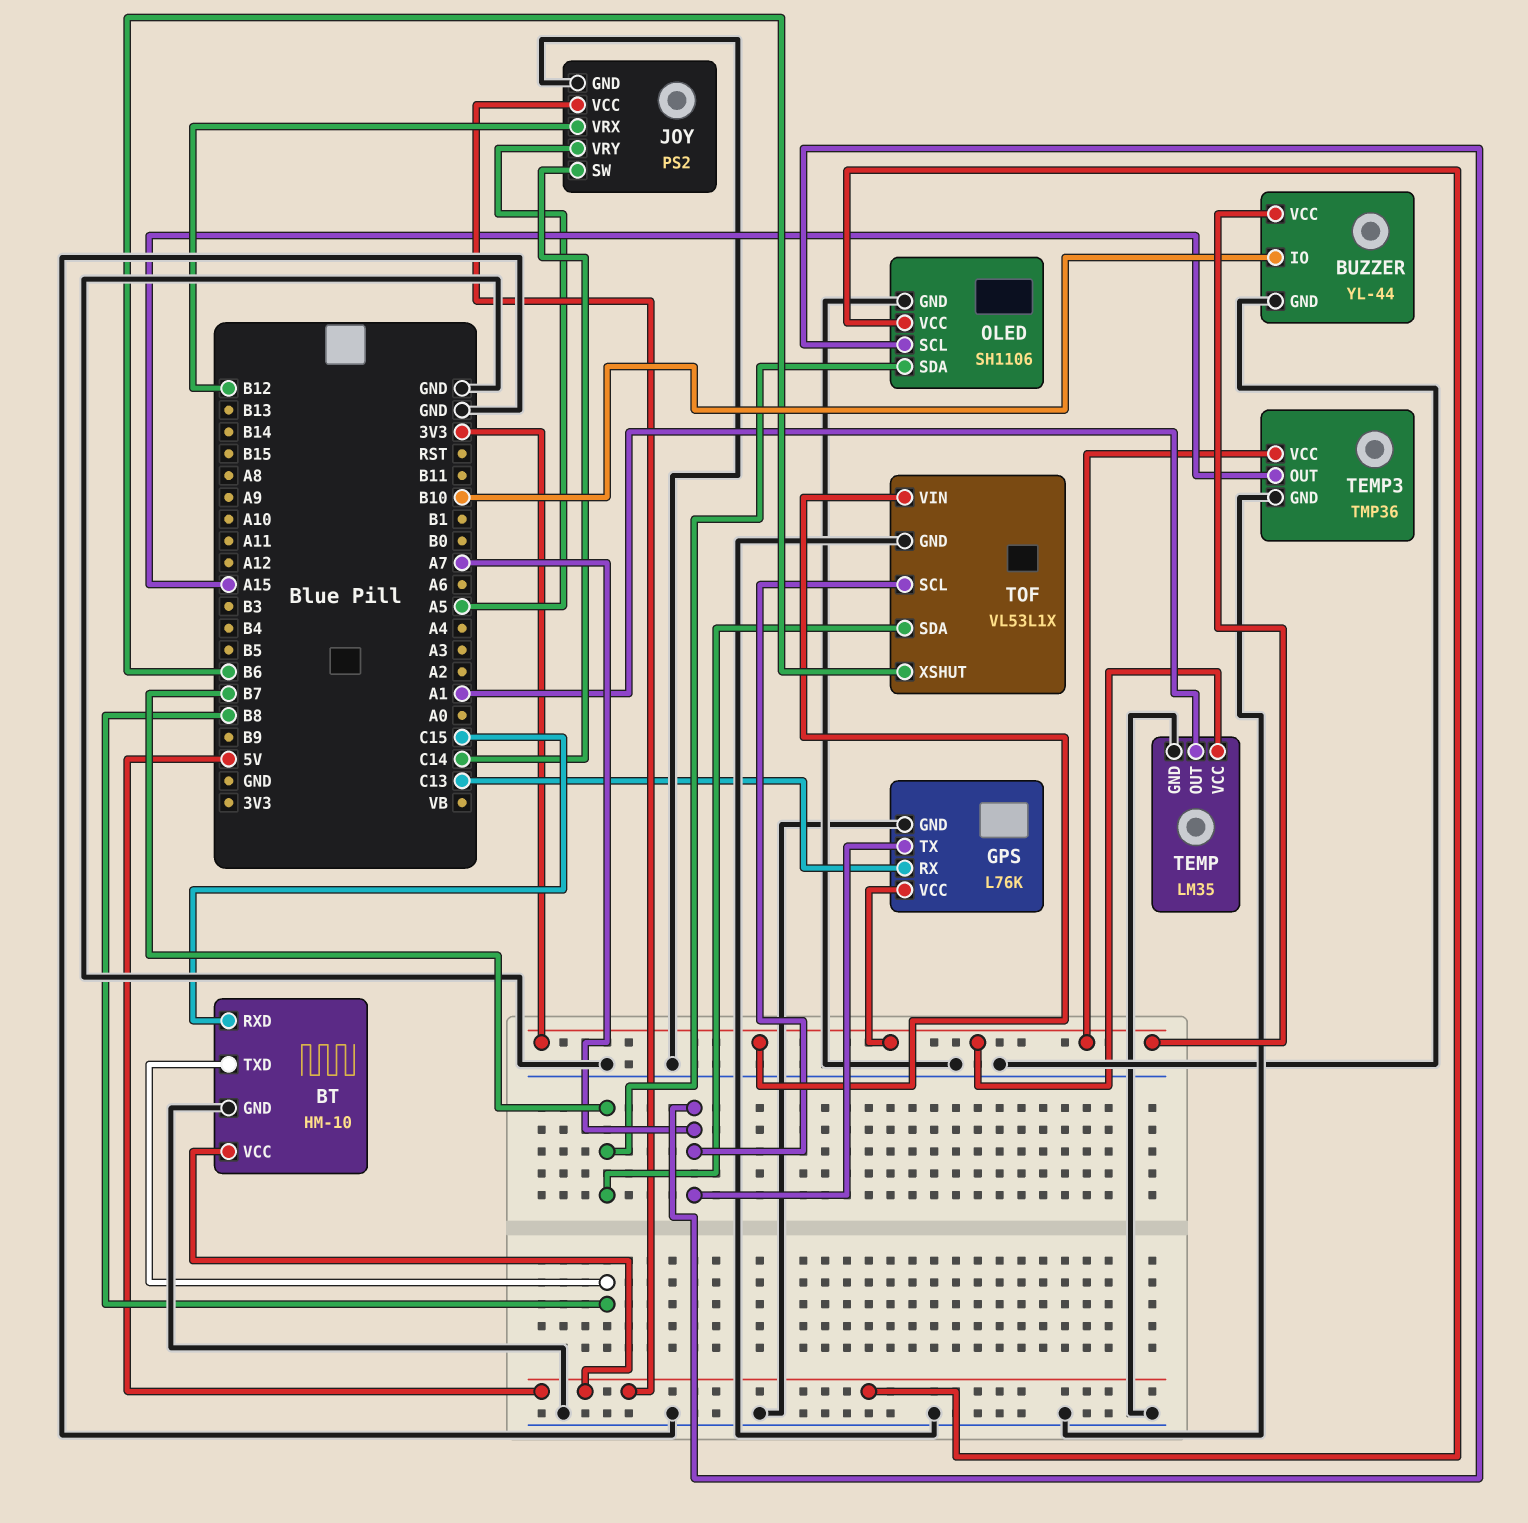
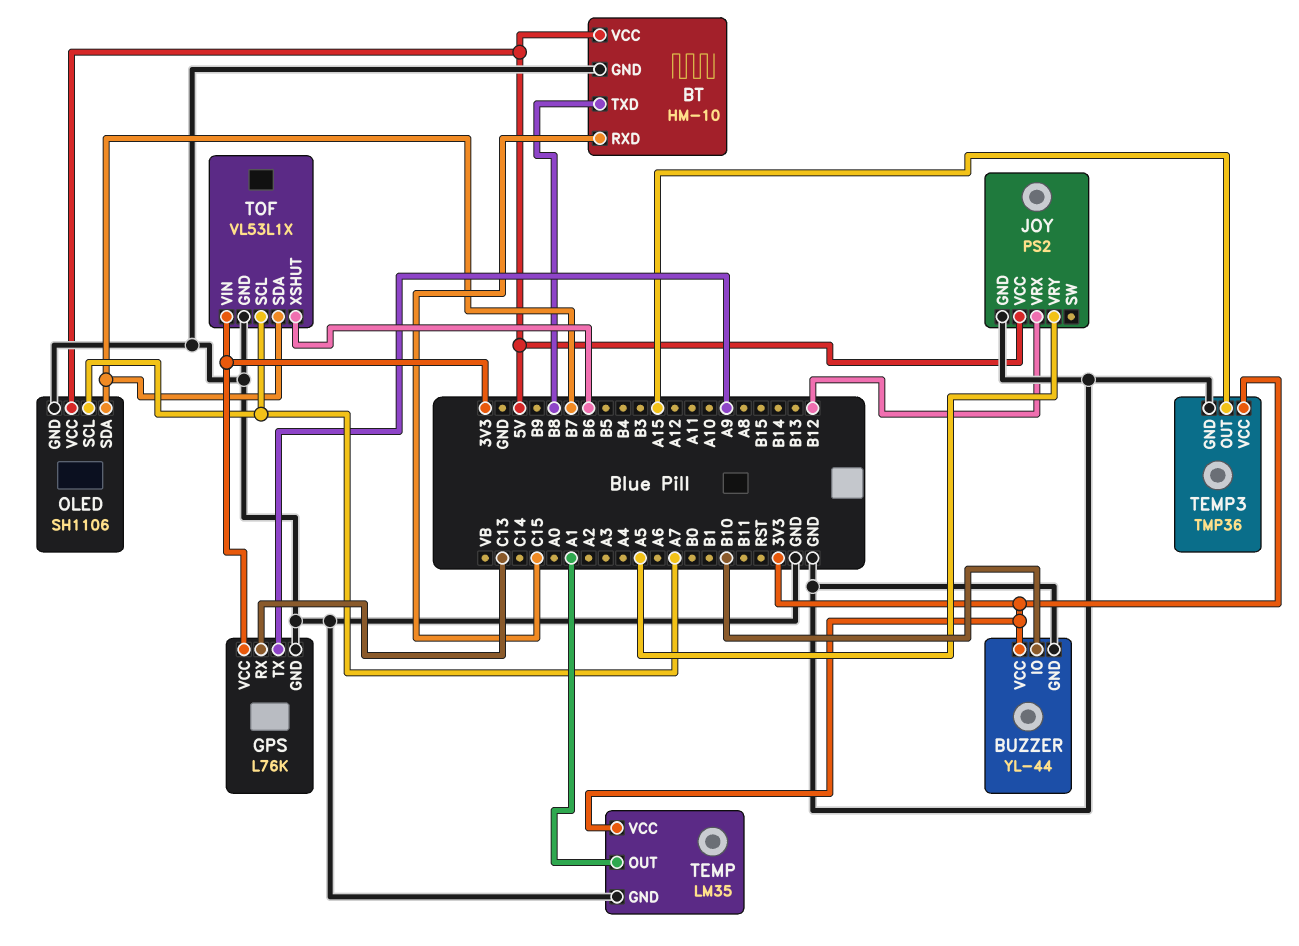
GPS pin TX: A7 -> A9
JOY pin SW: C14 -> none

